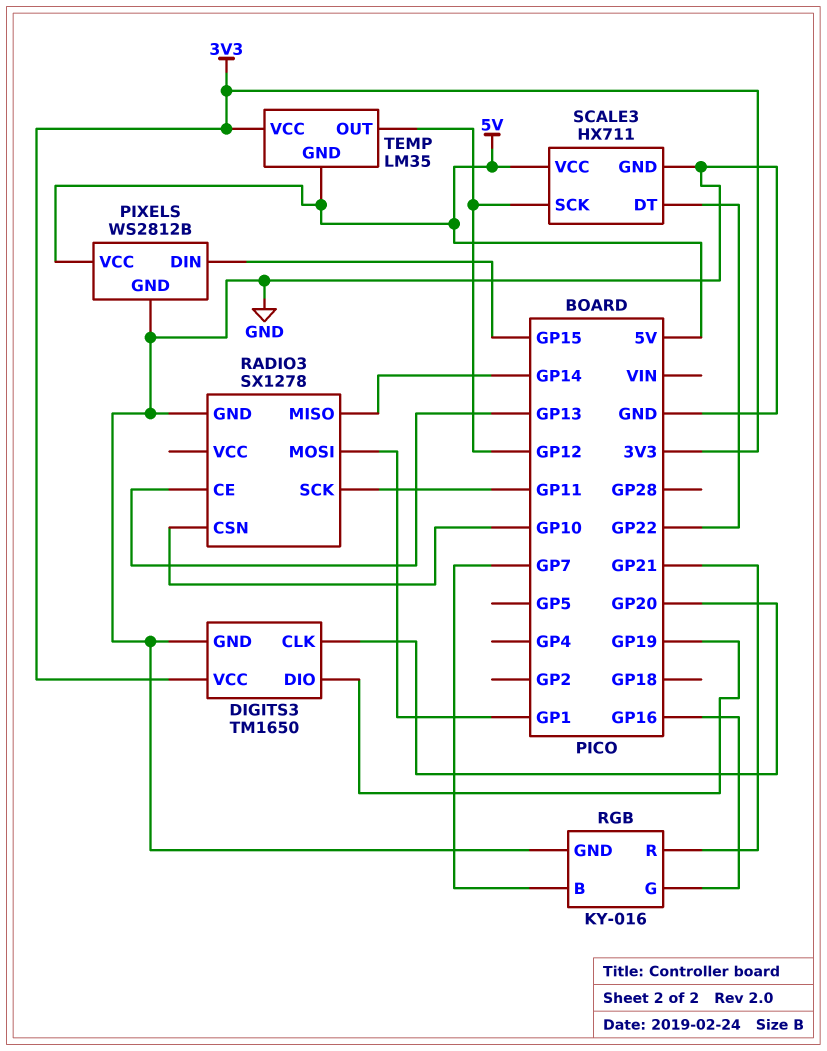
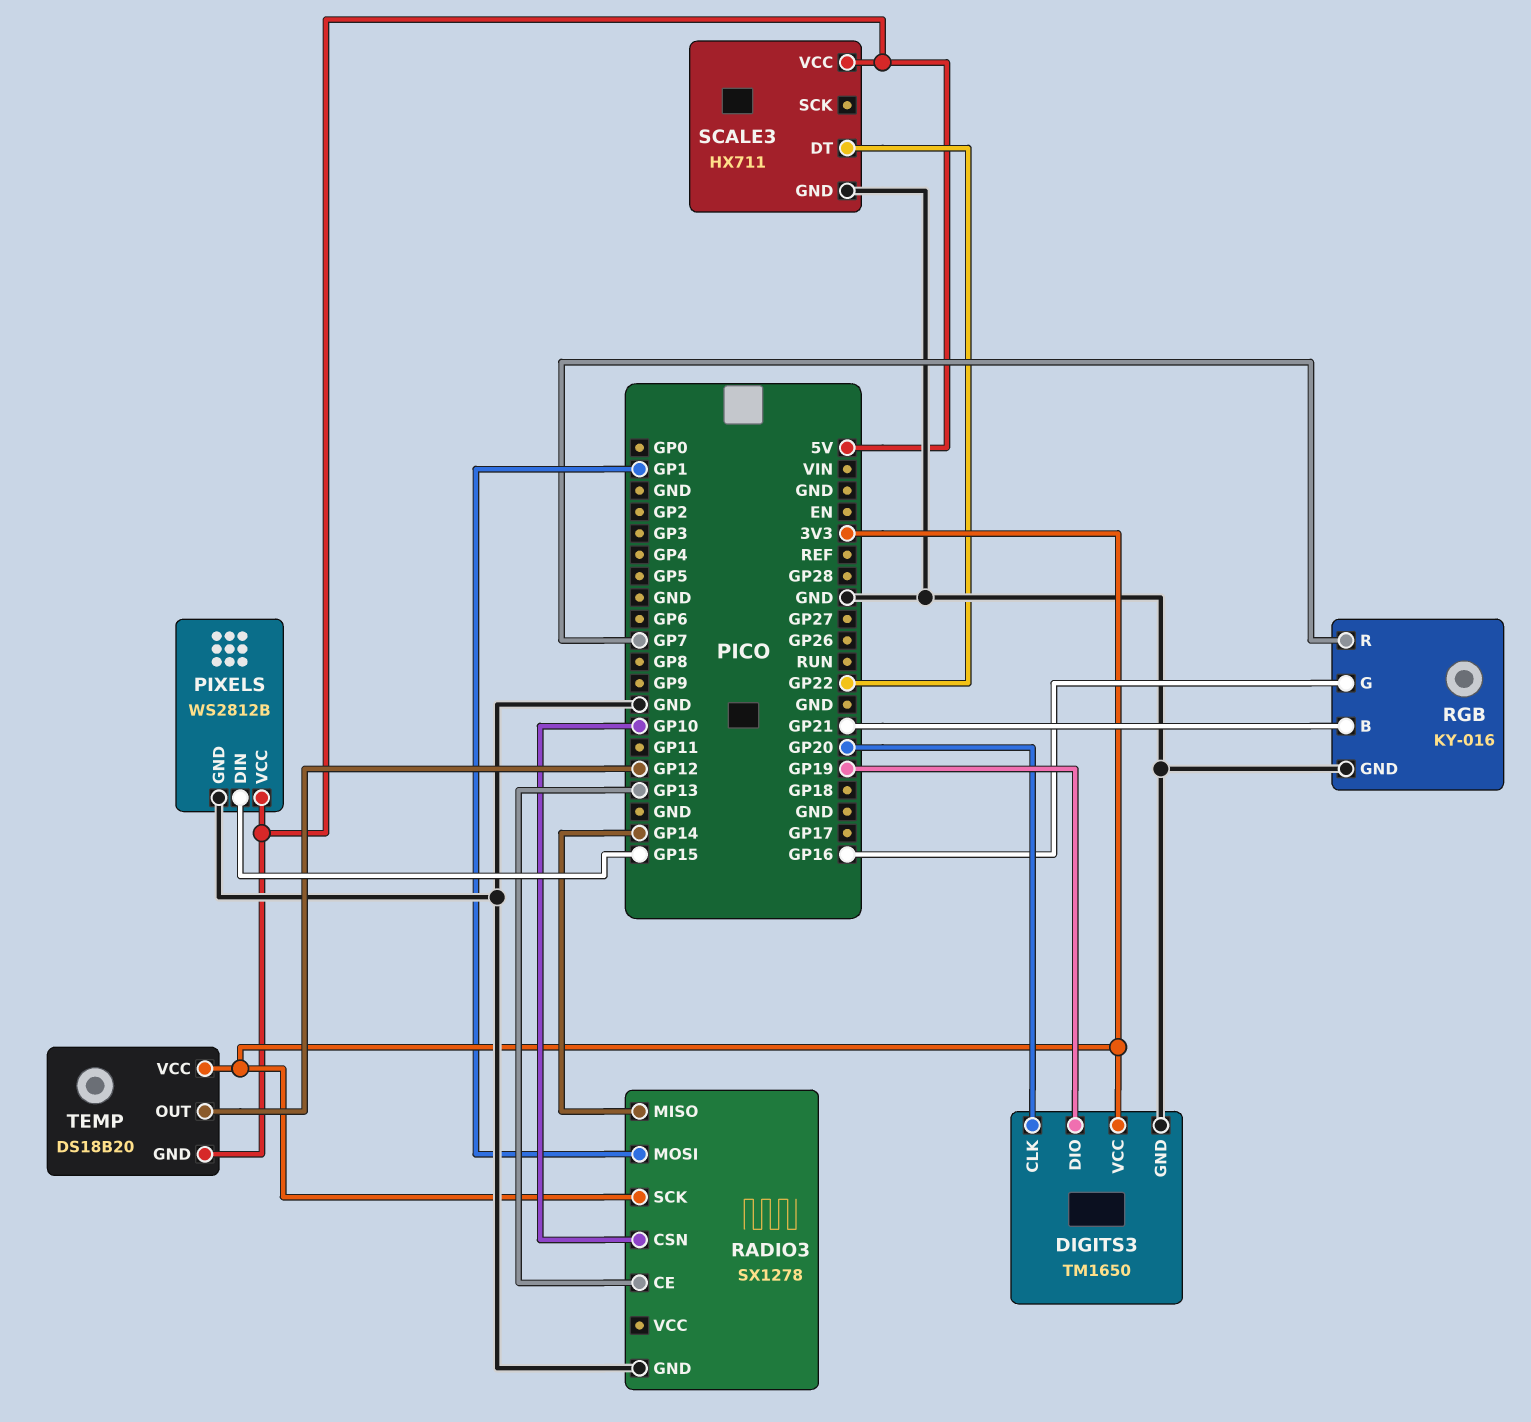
RADIO3 pin SCK: GP11 -> 3V3
RGB pin B: GP7 -> GP21
RGB pin R: GP21 -> GP7
SCALE3 pin SCK: GP12 -> none
TEMP: LM35 -> DS18B20

